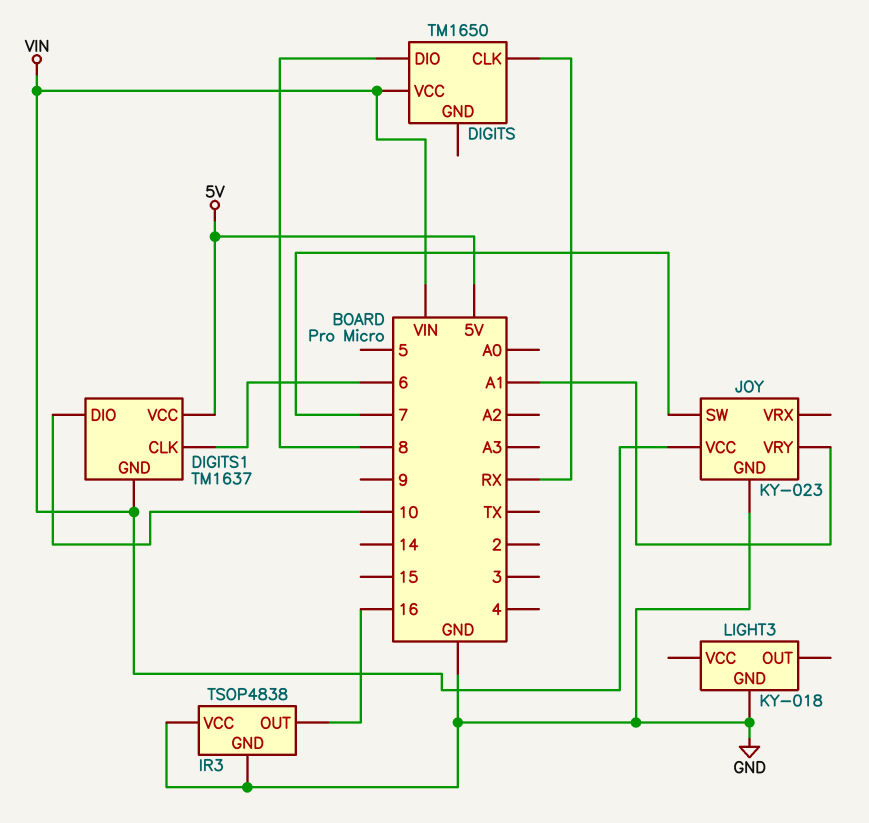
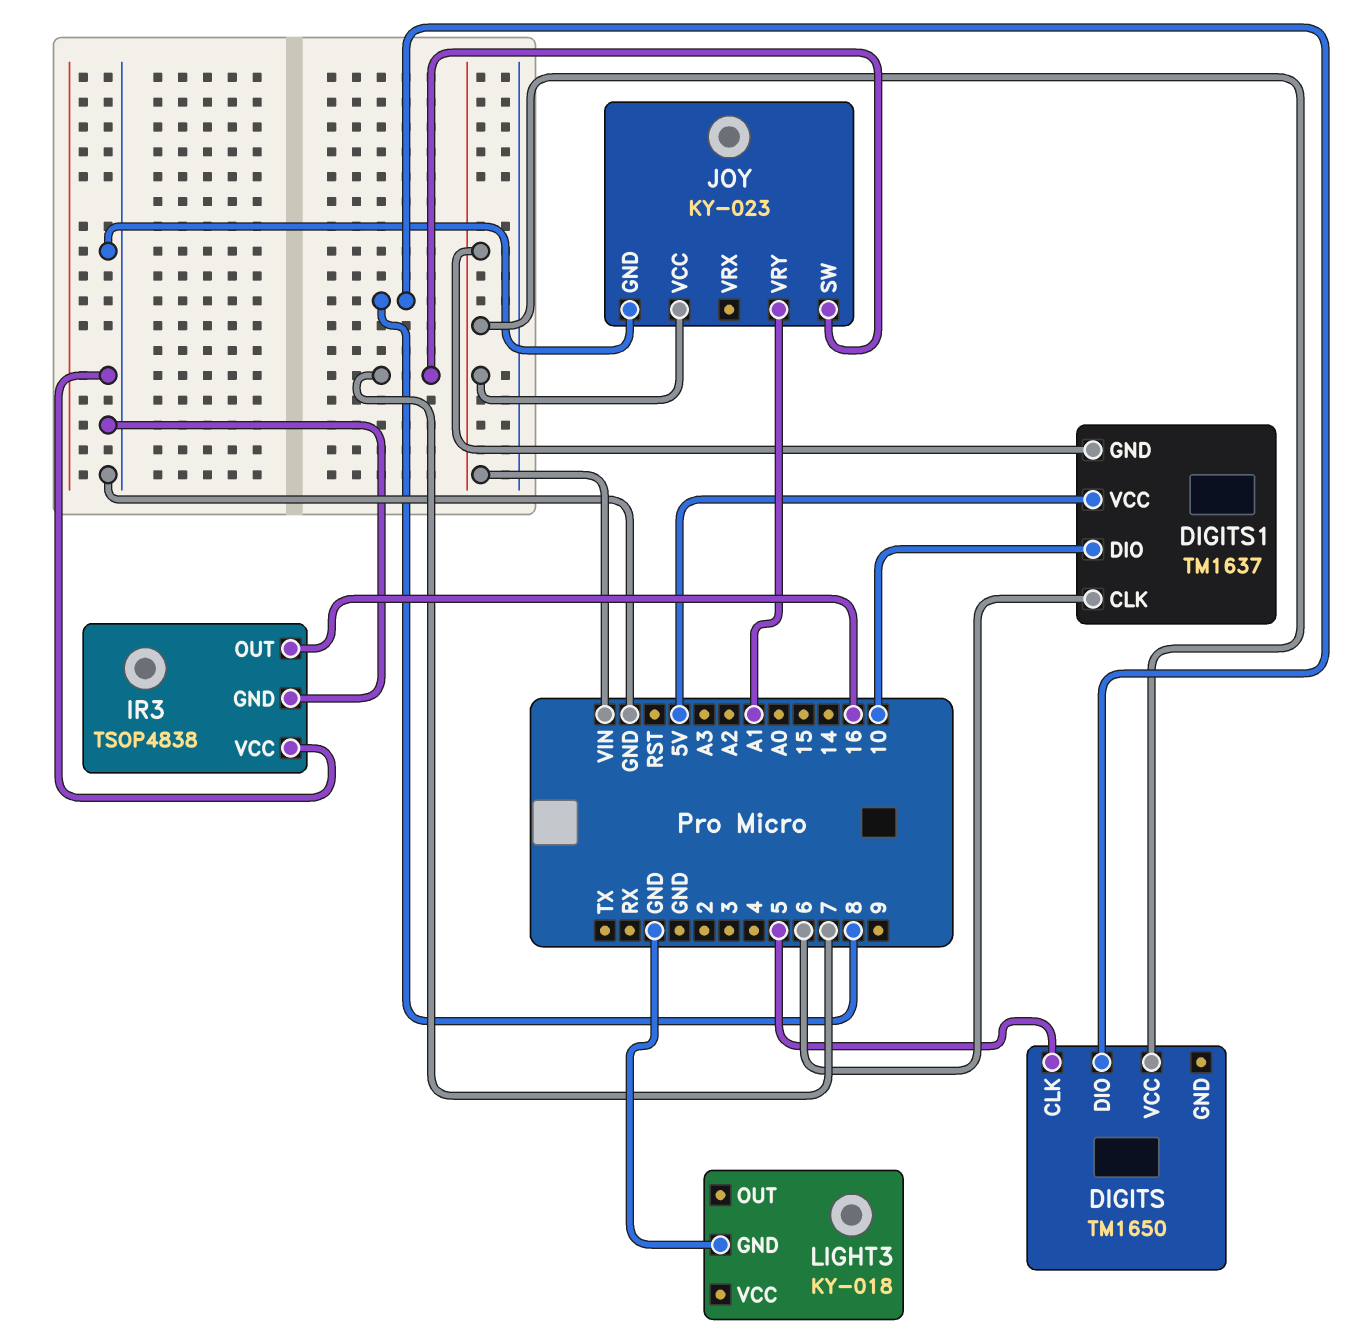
DIGITS pin CLK: RX -> 5

